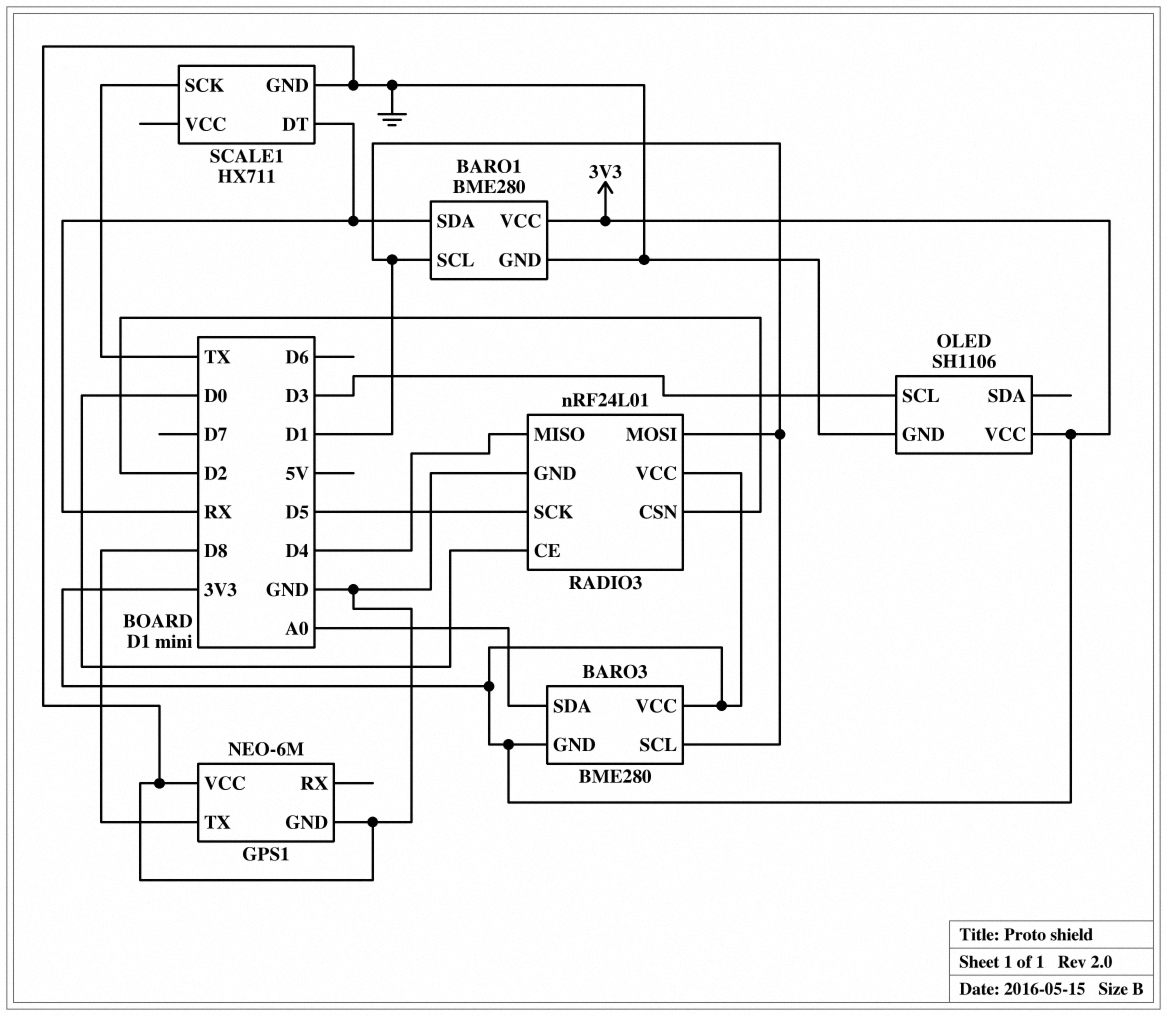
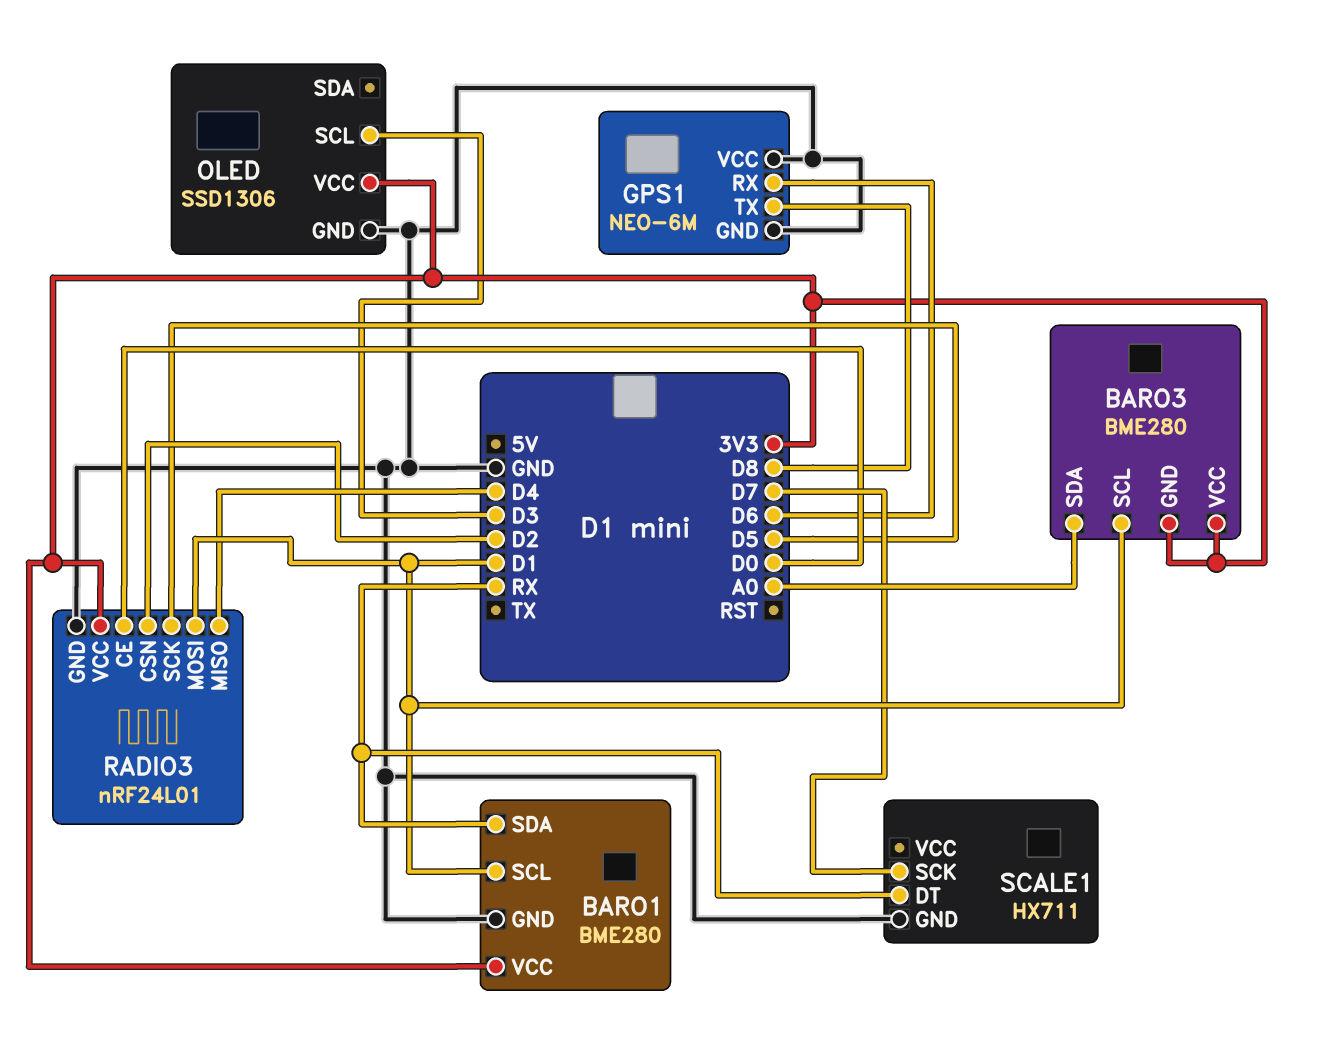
GPS1 pin RX: none -> D6
OLED: SH1106 -> SSD1306
SCALE1 pin SCK: TX -> D7

